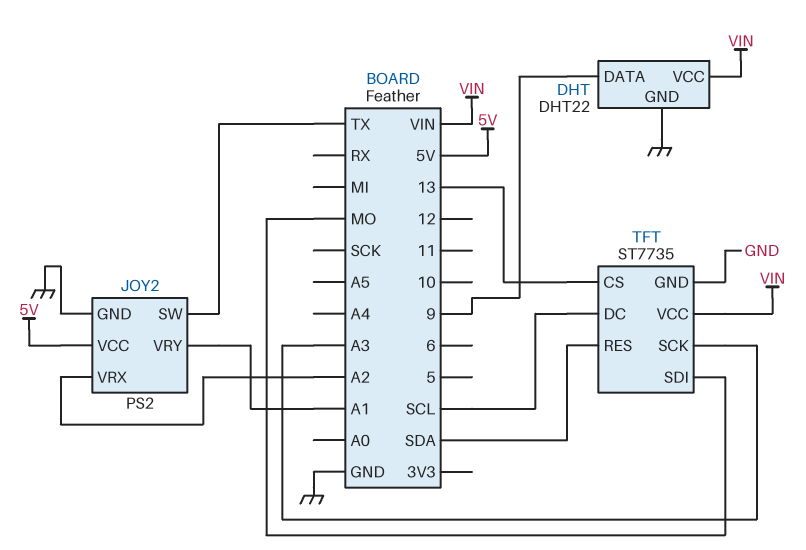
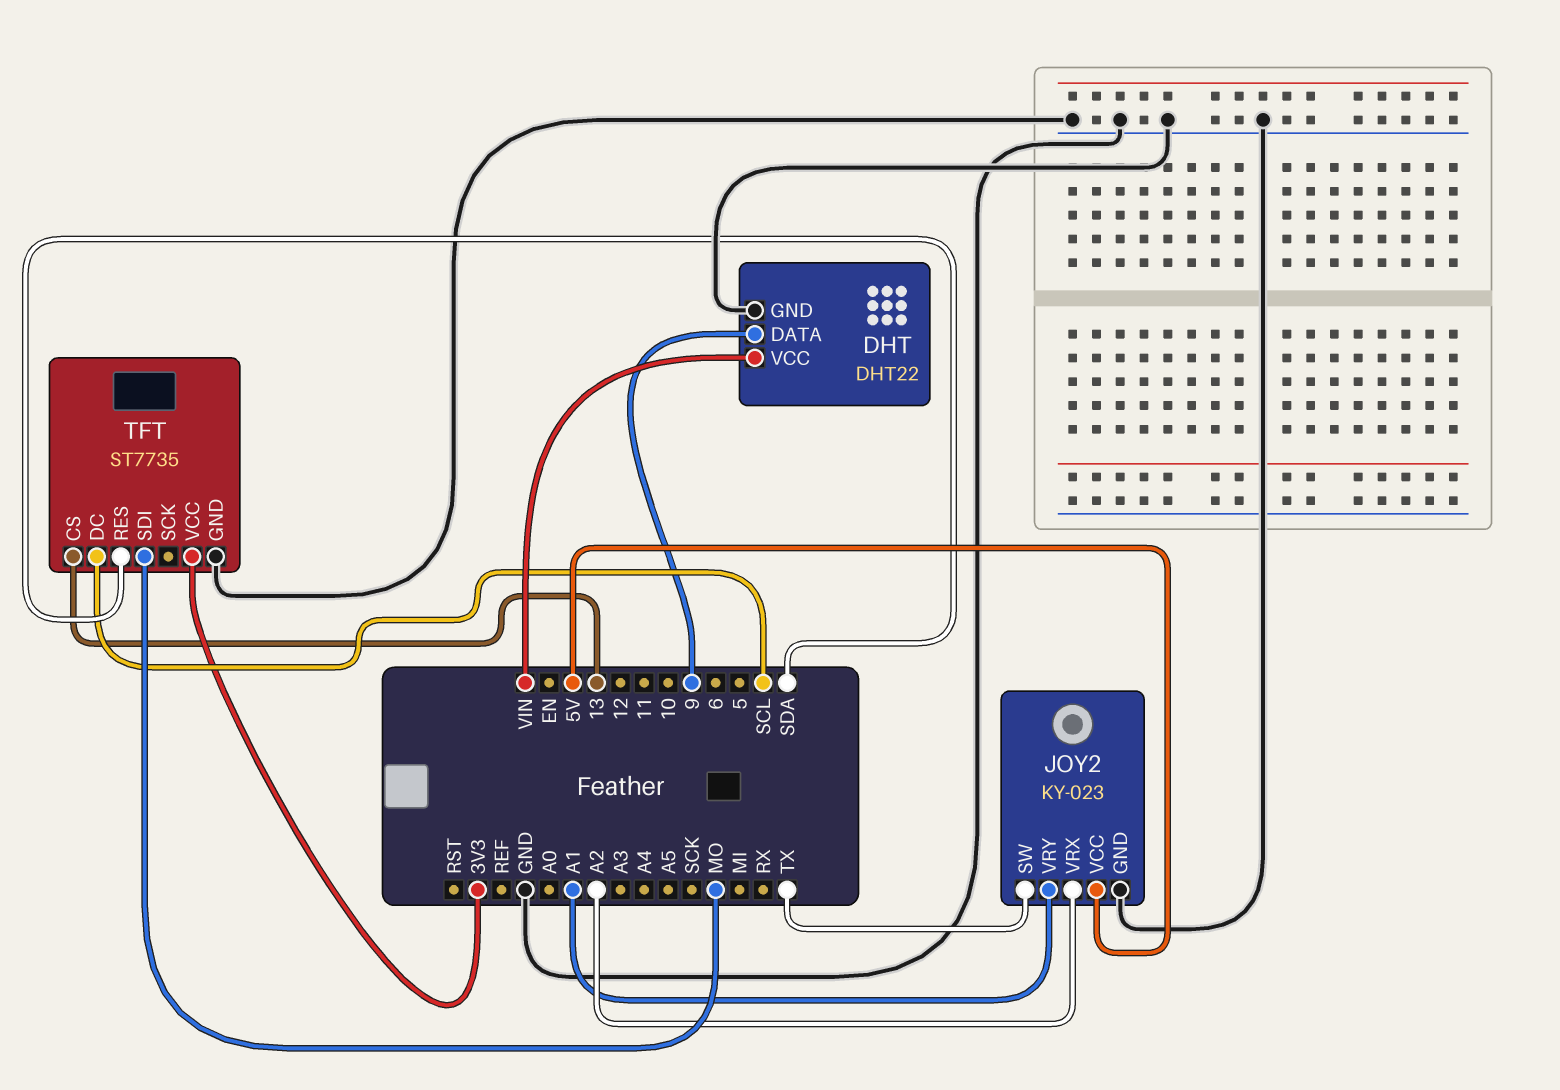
JOY2: PS2 -> KY-023
TFT pin SCK: A3 -> none
TFT pin VCC: VIN -> 3V3

